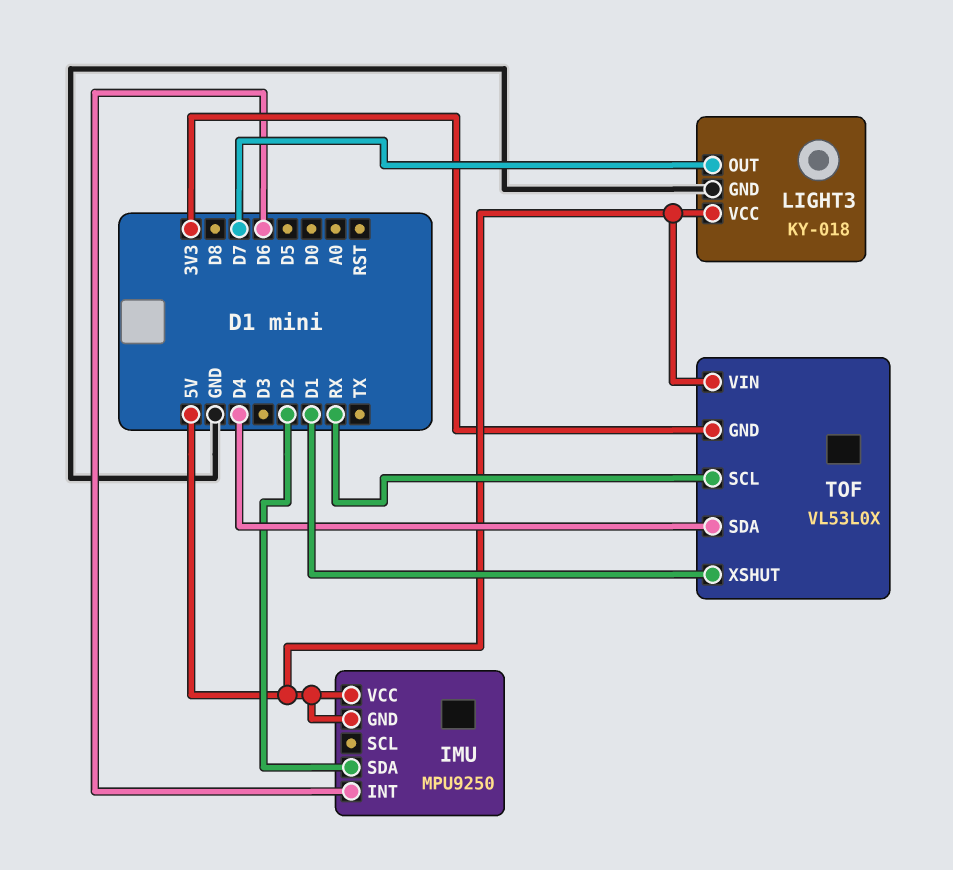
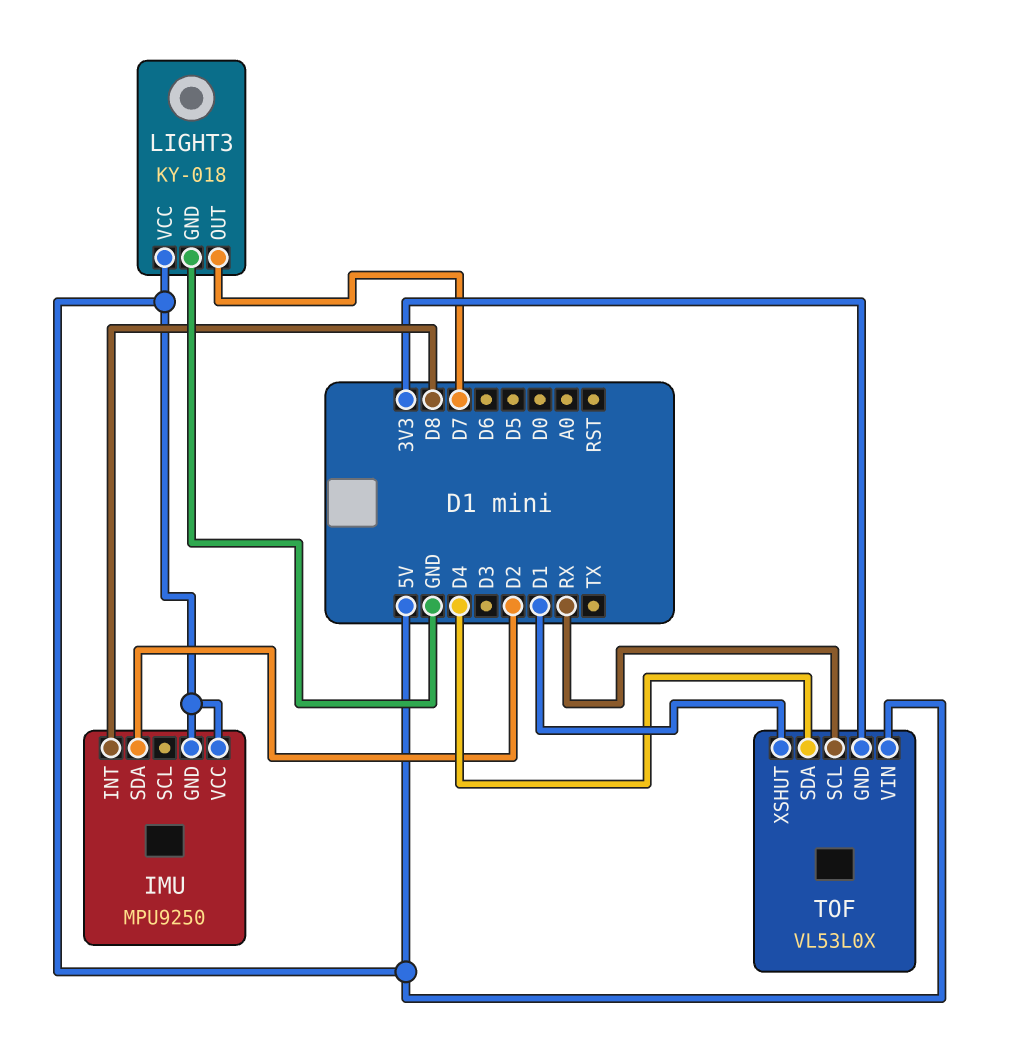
IMU pin INT: D6 -> D8

